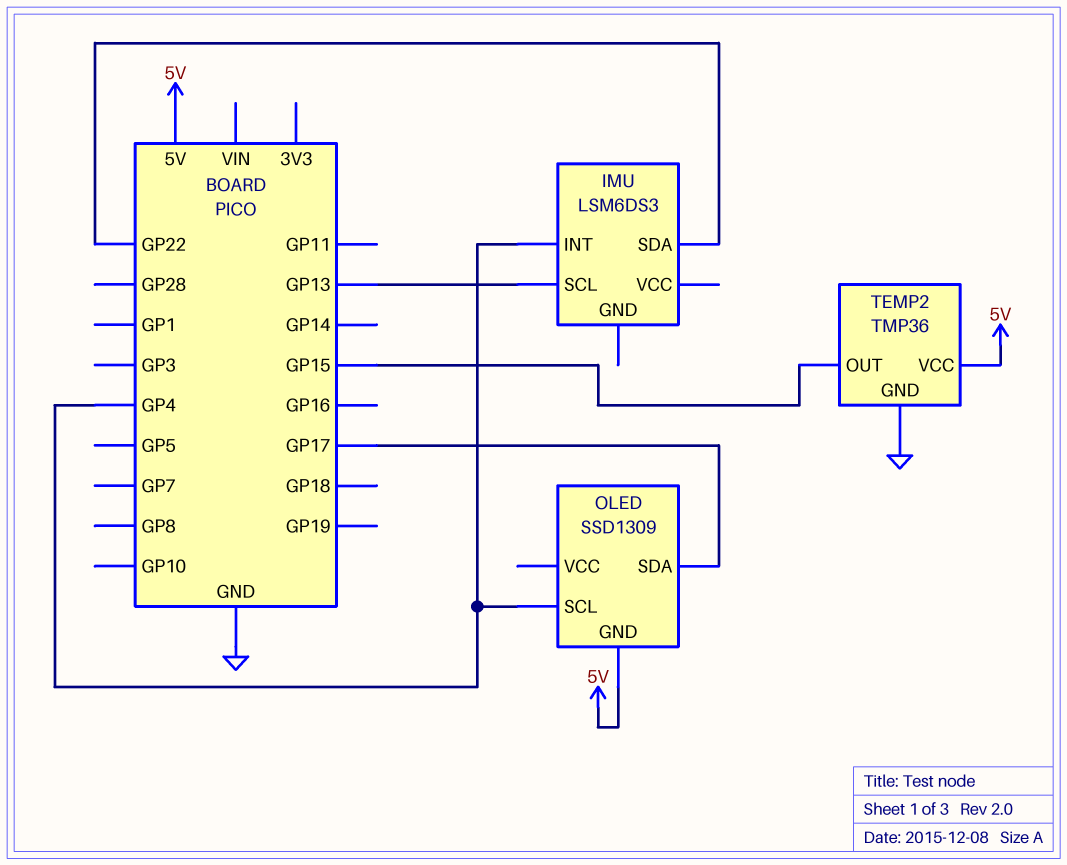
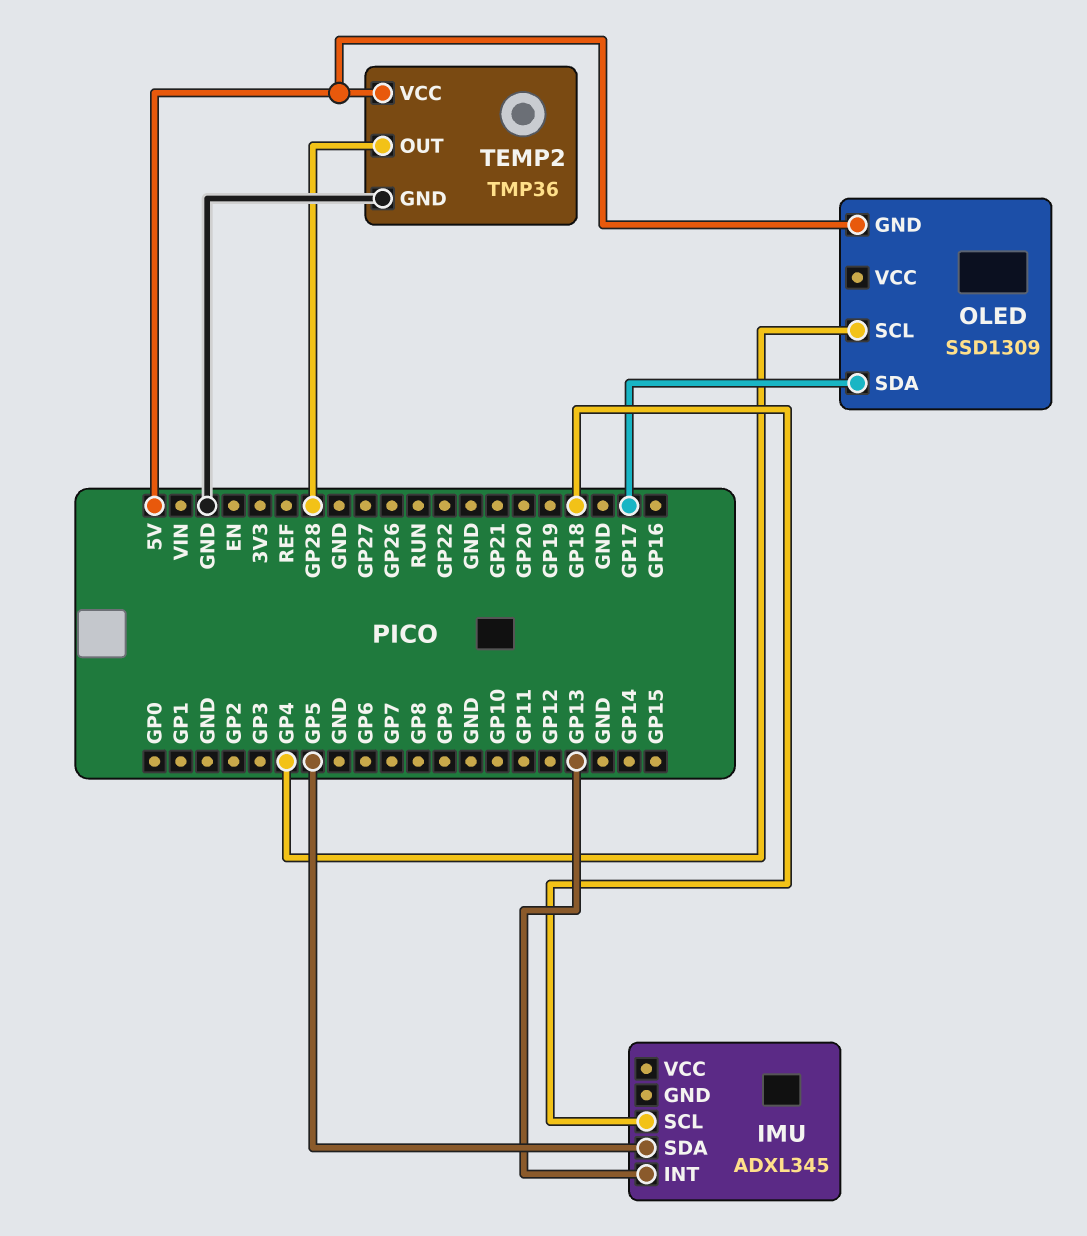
IMU: LSM6DS3 -> ADXL345
IMU pin INT: GP4 -> GP13
IMU pin SCL: GP13 -> GP18
IMU pin SDA: GP22 -> GP5
TEMP2 pin OUT: GP15 -> GP28

